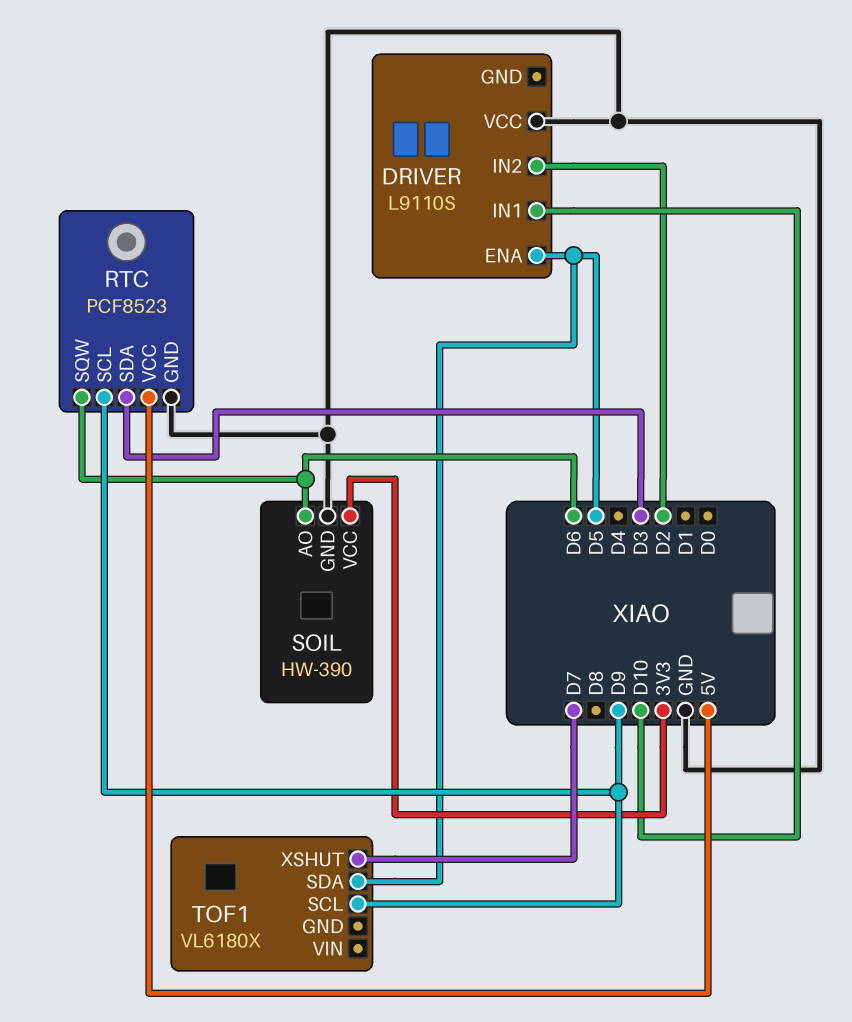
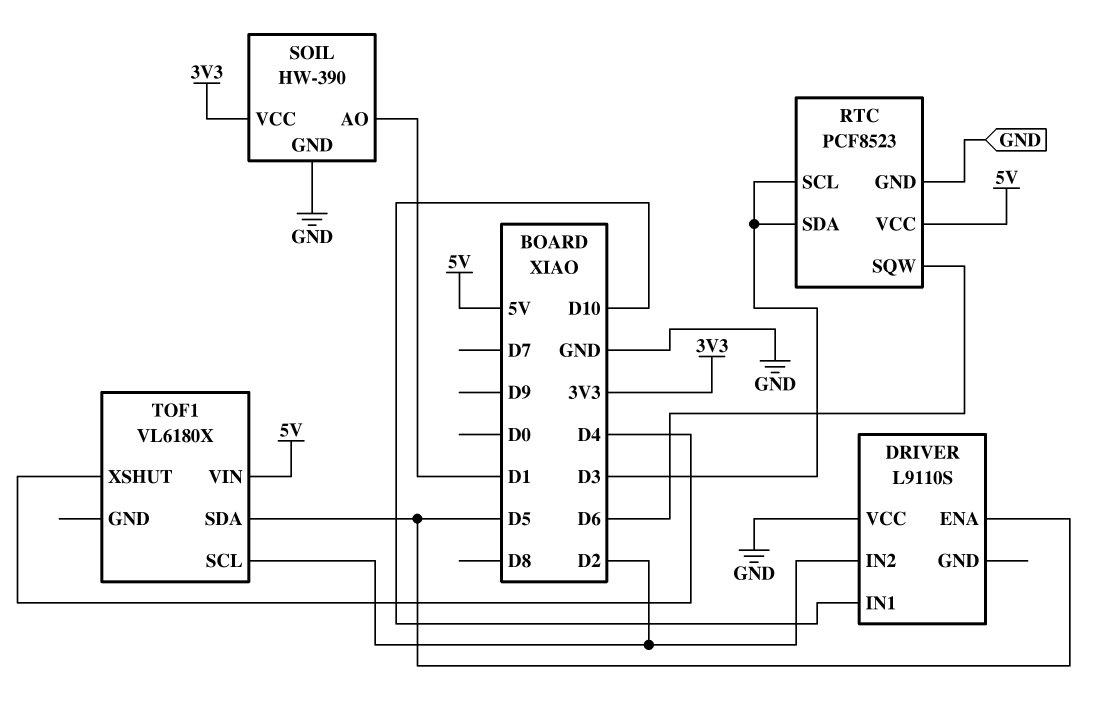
RTC pin SCL: D9 -> D3
SOIL pin AO: D6 -> D1
TOF1 pin SCL: D9 -> D2
TOF1 pin VIN: none -> 5V
TOF1 pin XSHUT: D7 -> D4

